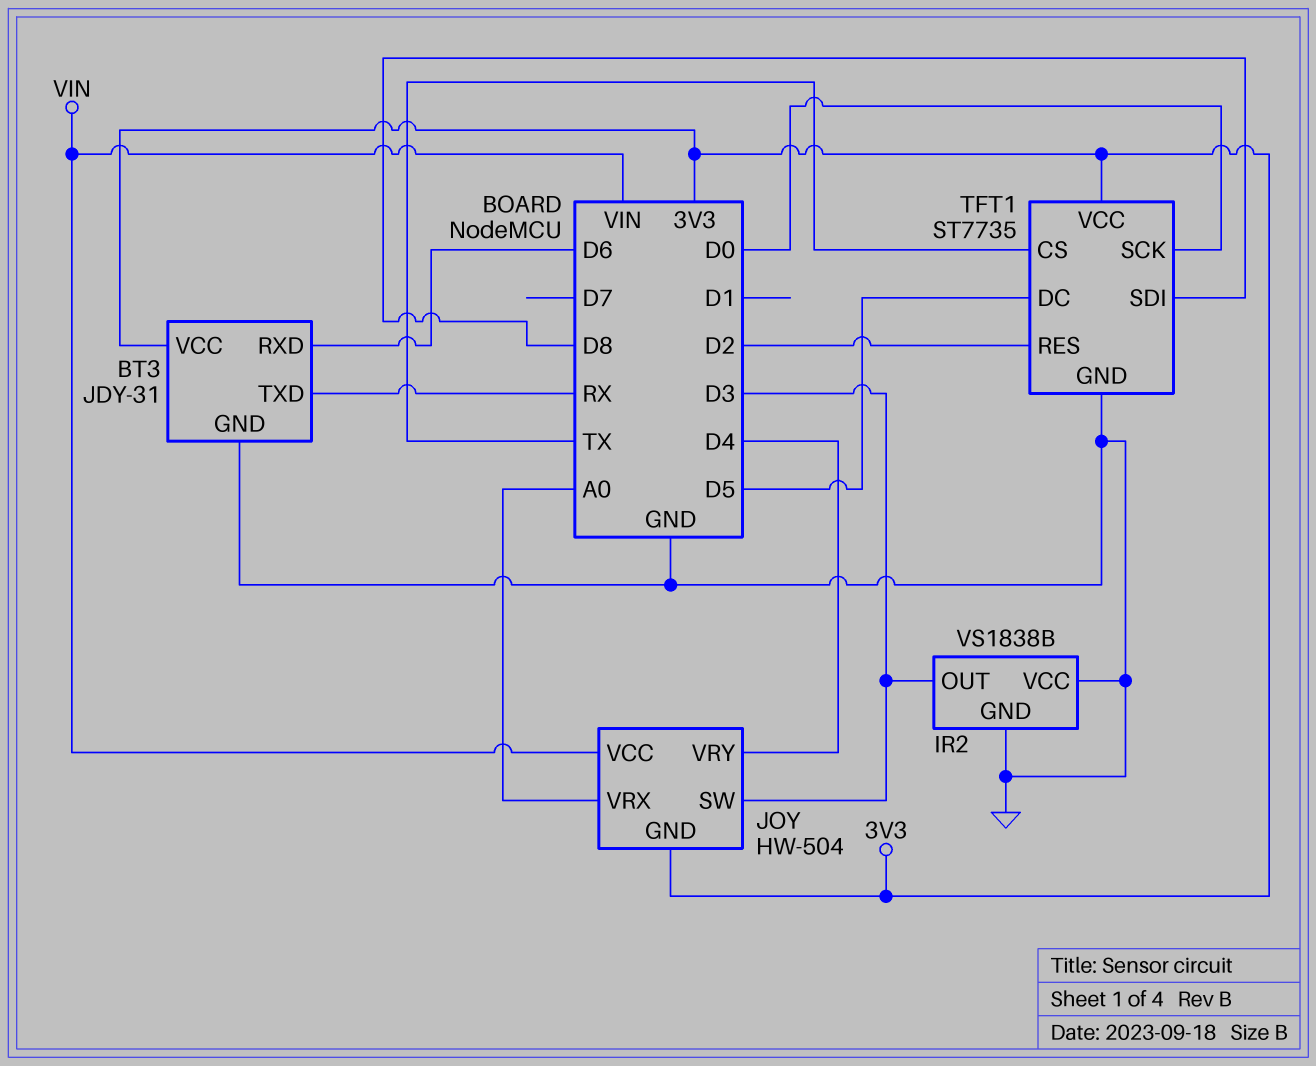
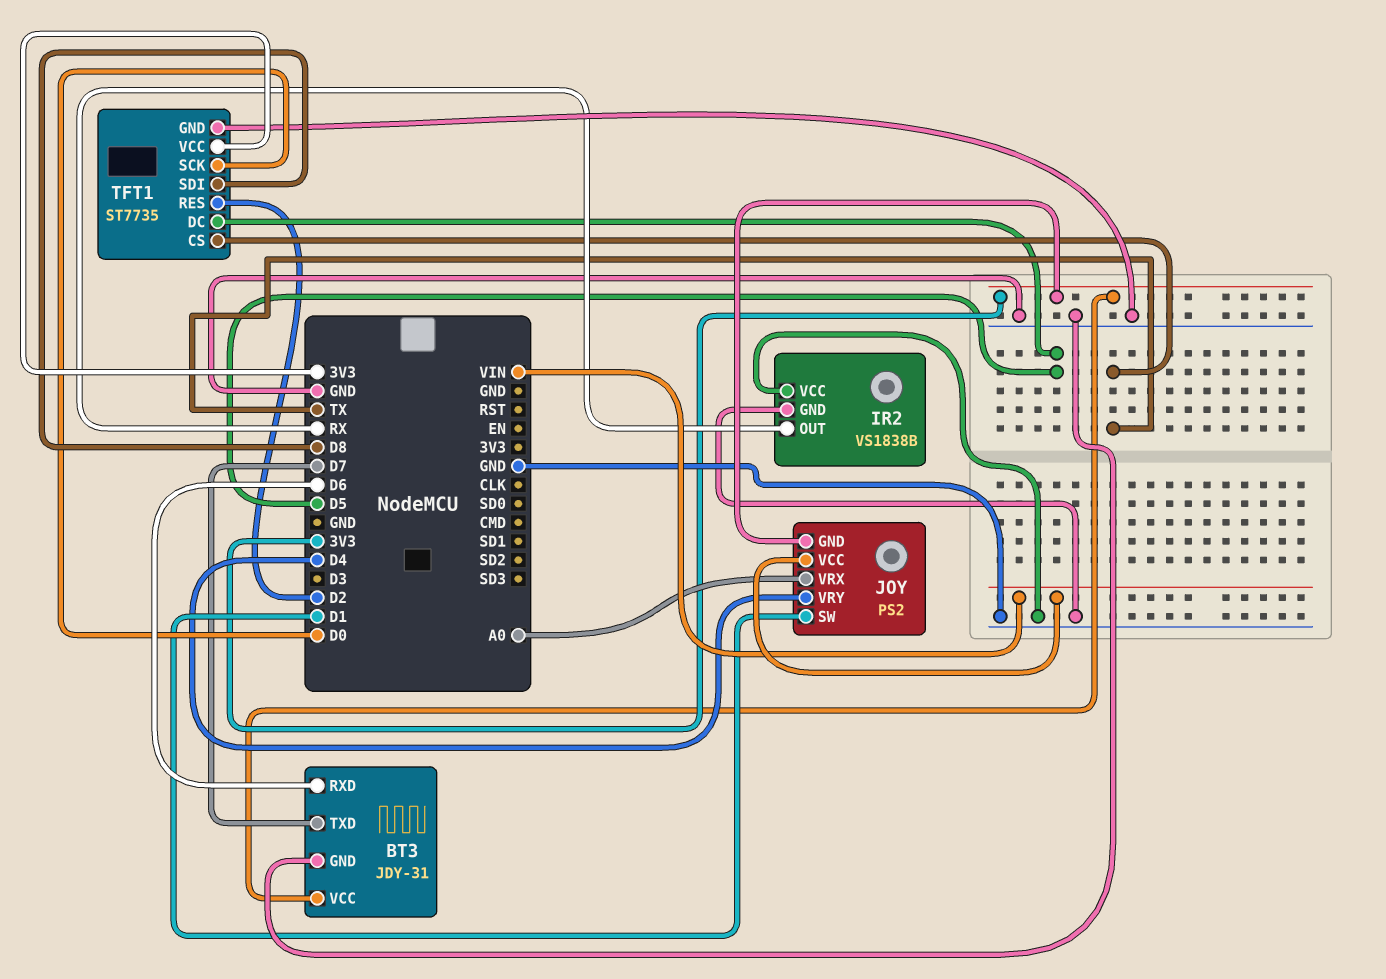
BT3 pin TXD: RX -> D7
IR2 pin OUT: D3 -> RX
JOY: HW-504 -> PS2
JOY pin SW: D3 -> D1

